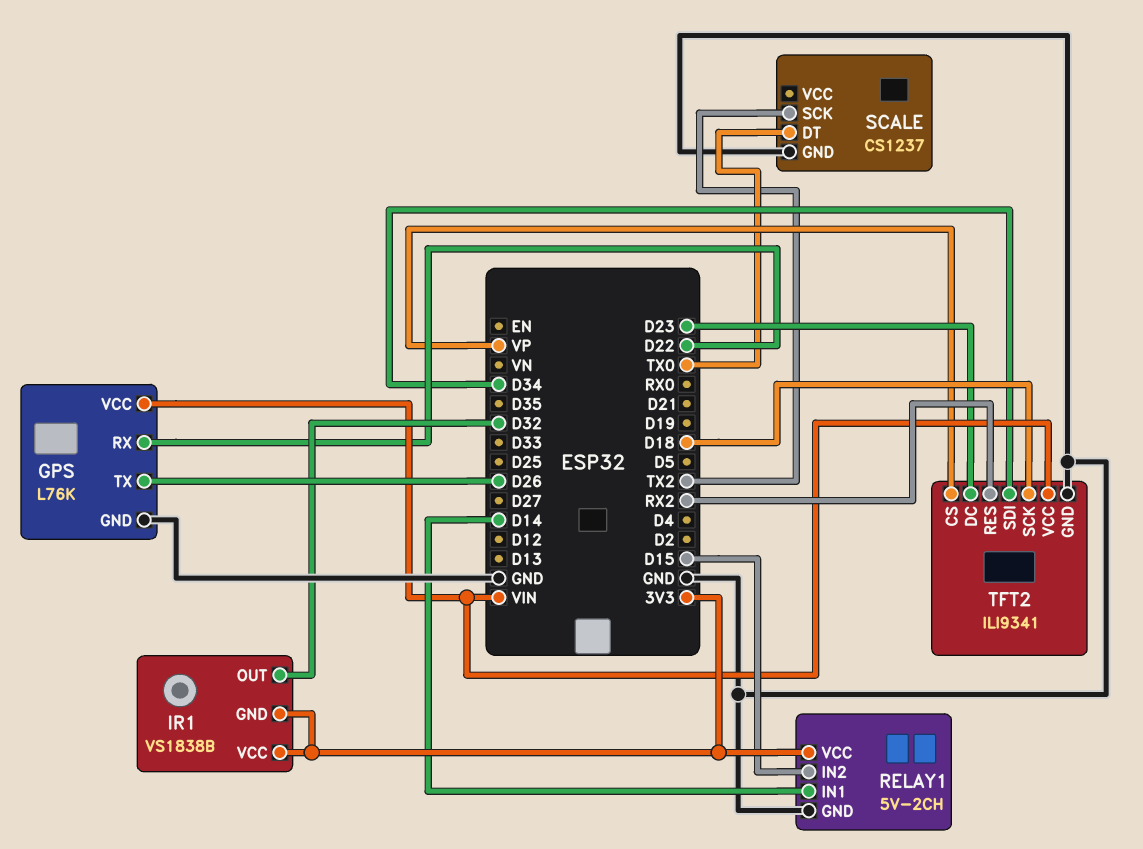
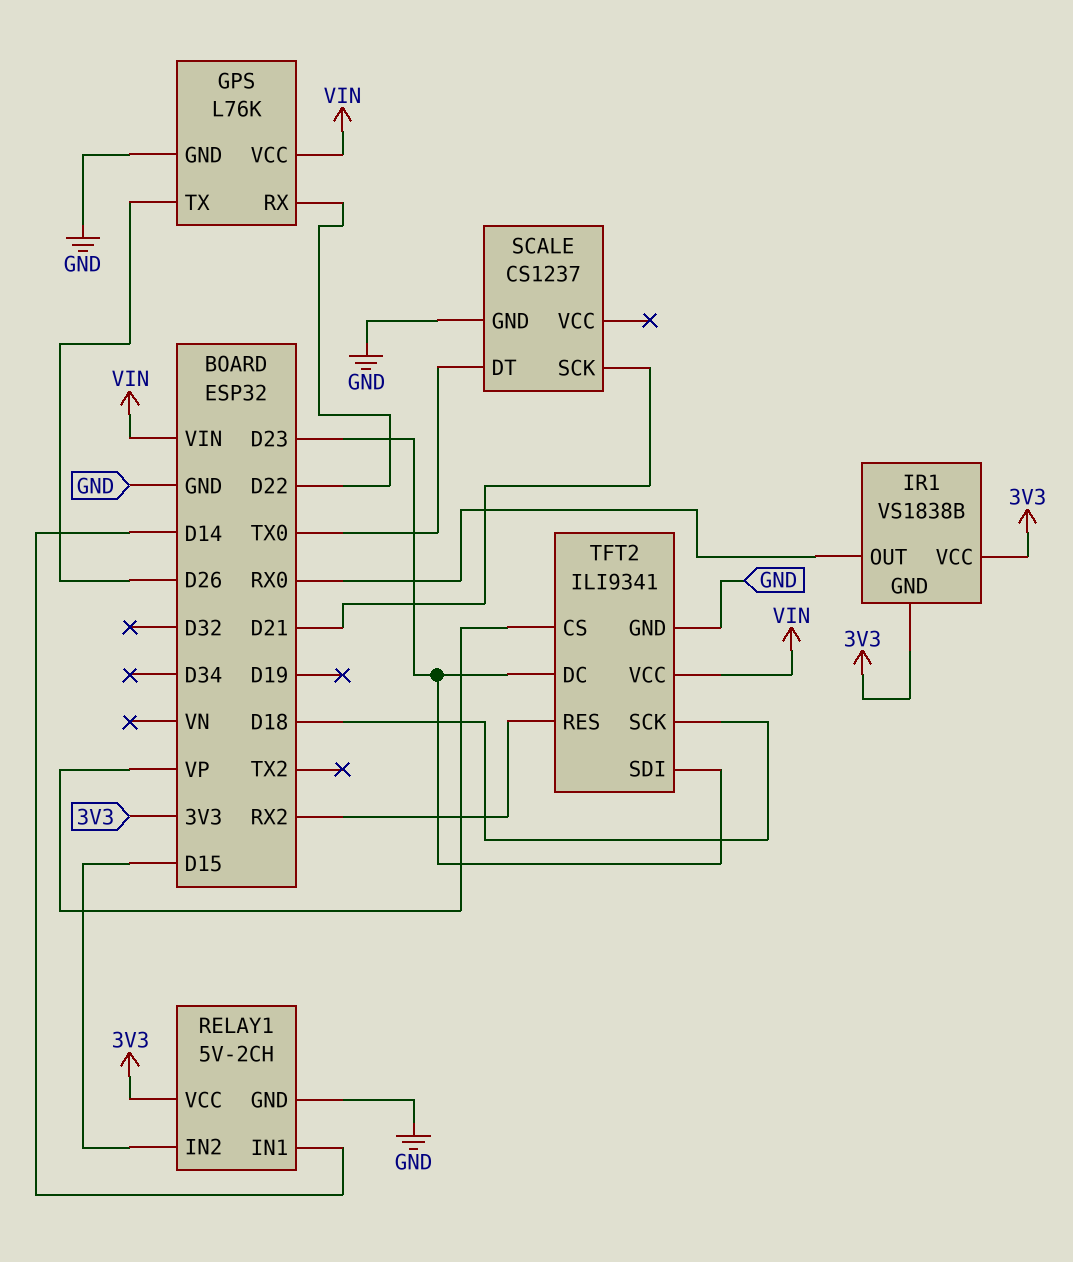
IR1 pin OUT: D32 -> RX0
SCALE pin SCK: TX2 -> D21
TFT2 pin SDI: D34 -> D23

